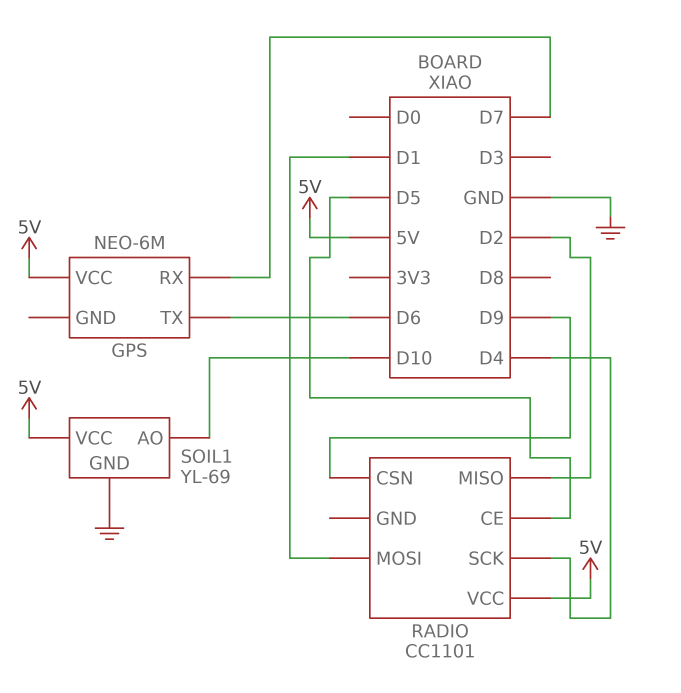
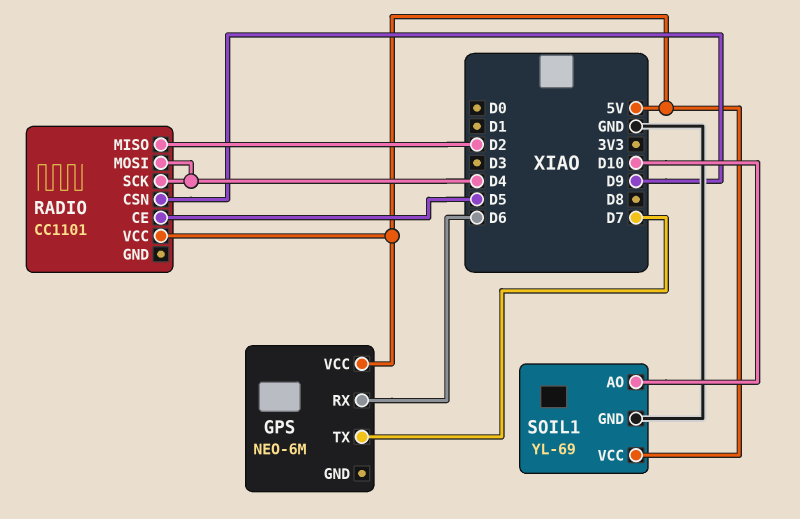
GPS pin RX: D7 -> D6
GPS pin TX: D6 -> D7
RADIO pin MOSI: D1 -> D4

